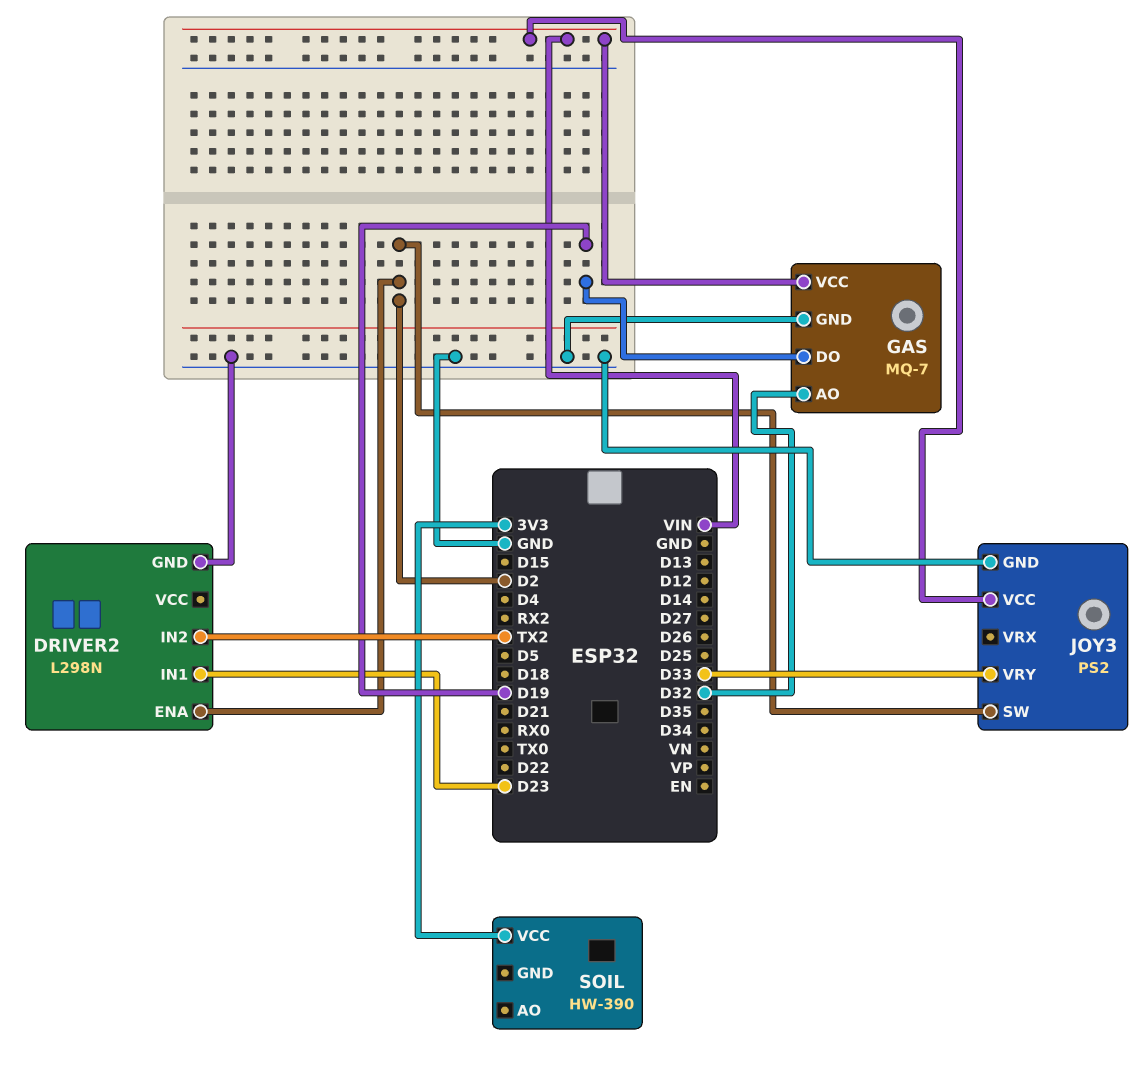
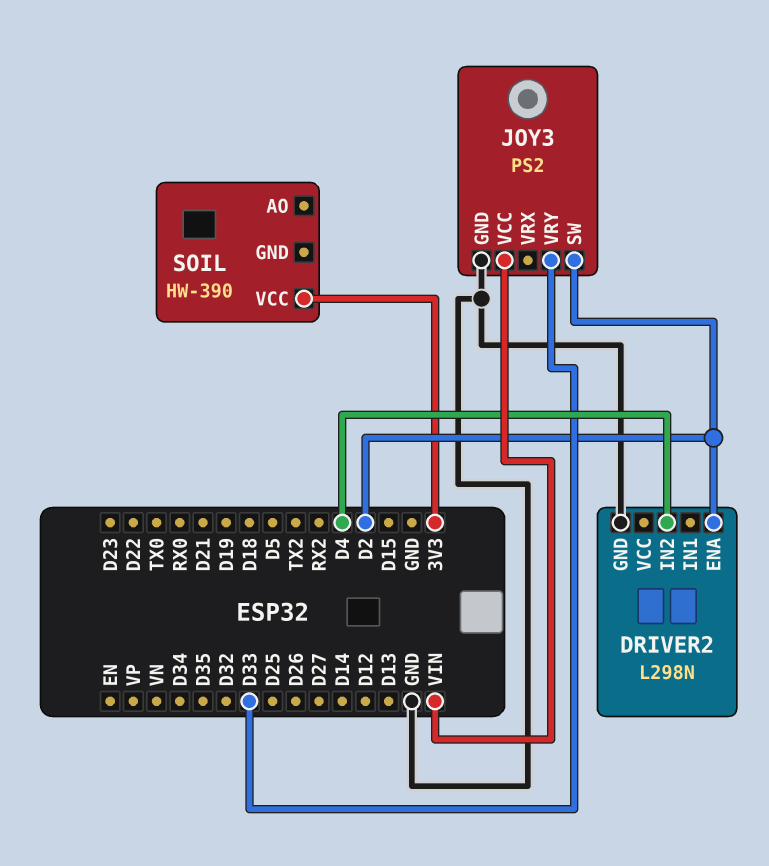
DRIVER2 pin IN1: D23 -> none
DRIVER2 pin IN2: TX2 -> D4
GAS: MQ-7 -> none
GAS pin AO: D32 -> none
GAS pin DO: D19 -> none
GAS pin GND: GND -> none
GAS pin VCC: VIN -> none

